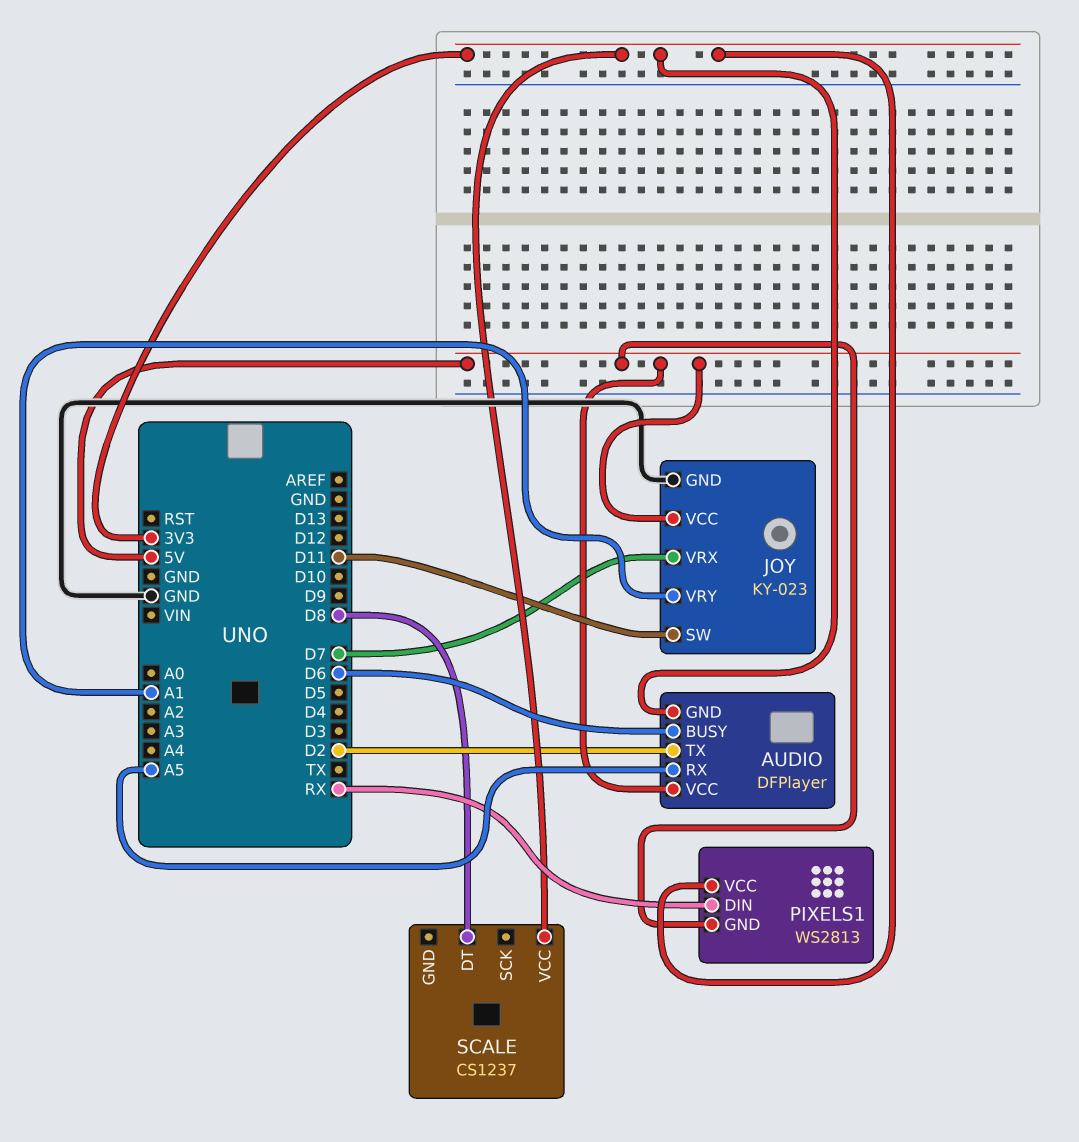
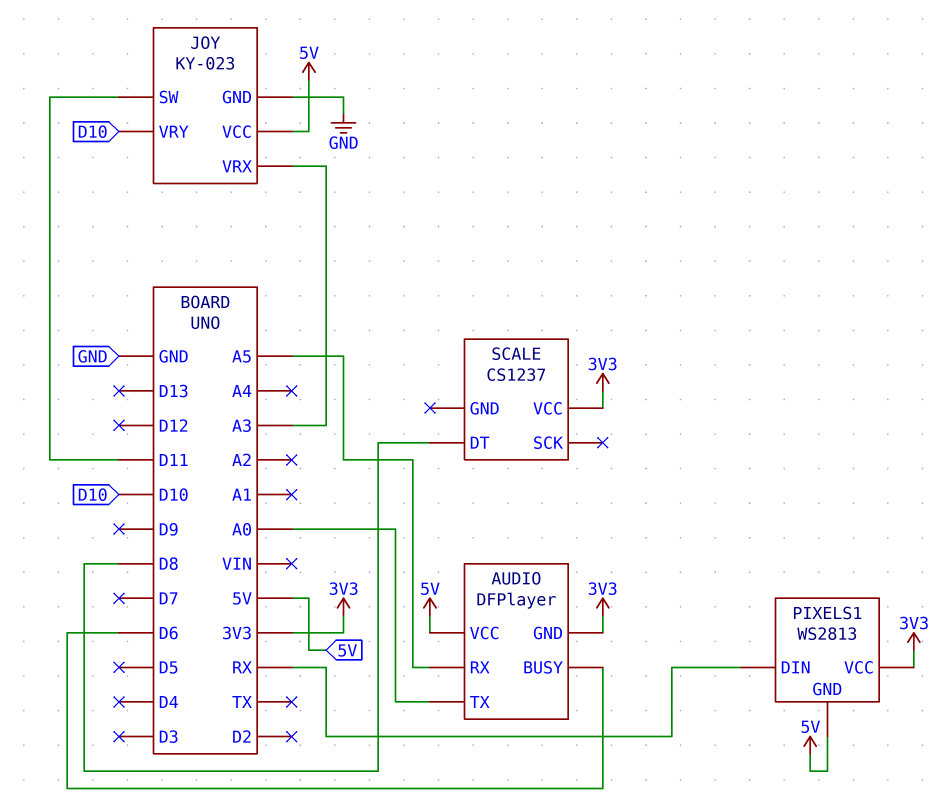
AUDIO pin TX: D2 -> A0
JOY pin VRX: D7 -> A3
JOY pin VRY: A1 -> D10

